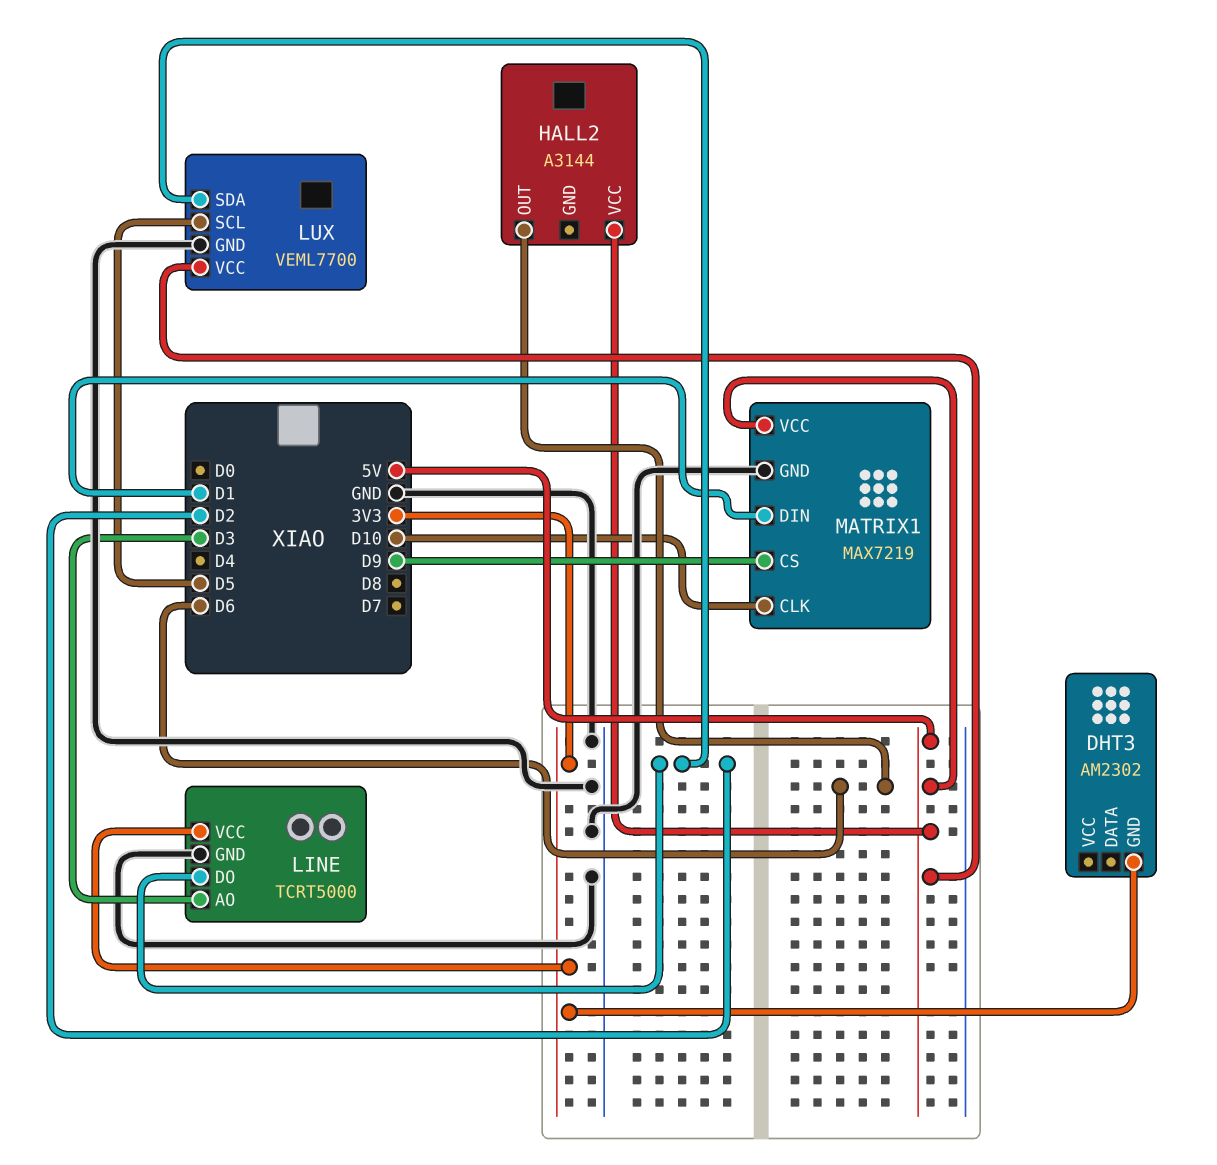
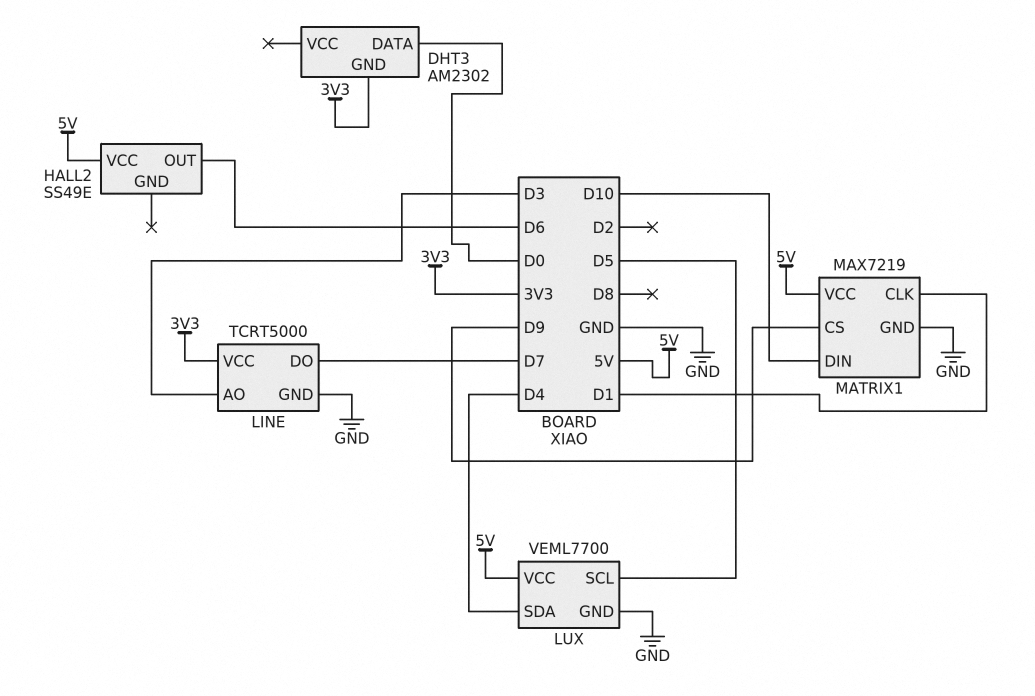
DHT3 pin DATA: none -> D0
HALL2: A3144 -> SS49E
LINE pin DO: D2 -> D7
LUX pin SDA: D2 -> D4
MATRIX1 pin CLK: D10 -> D1
MATRIX1 pin DIN: D1 -> D10

